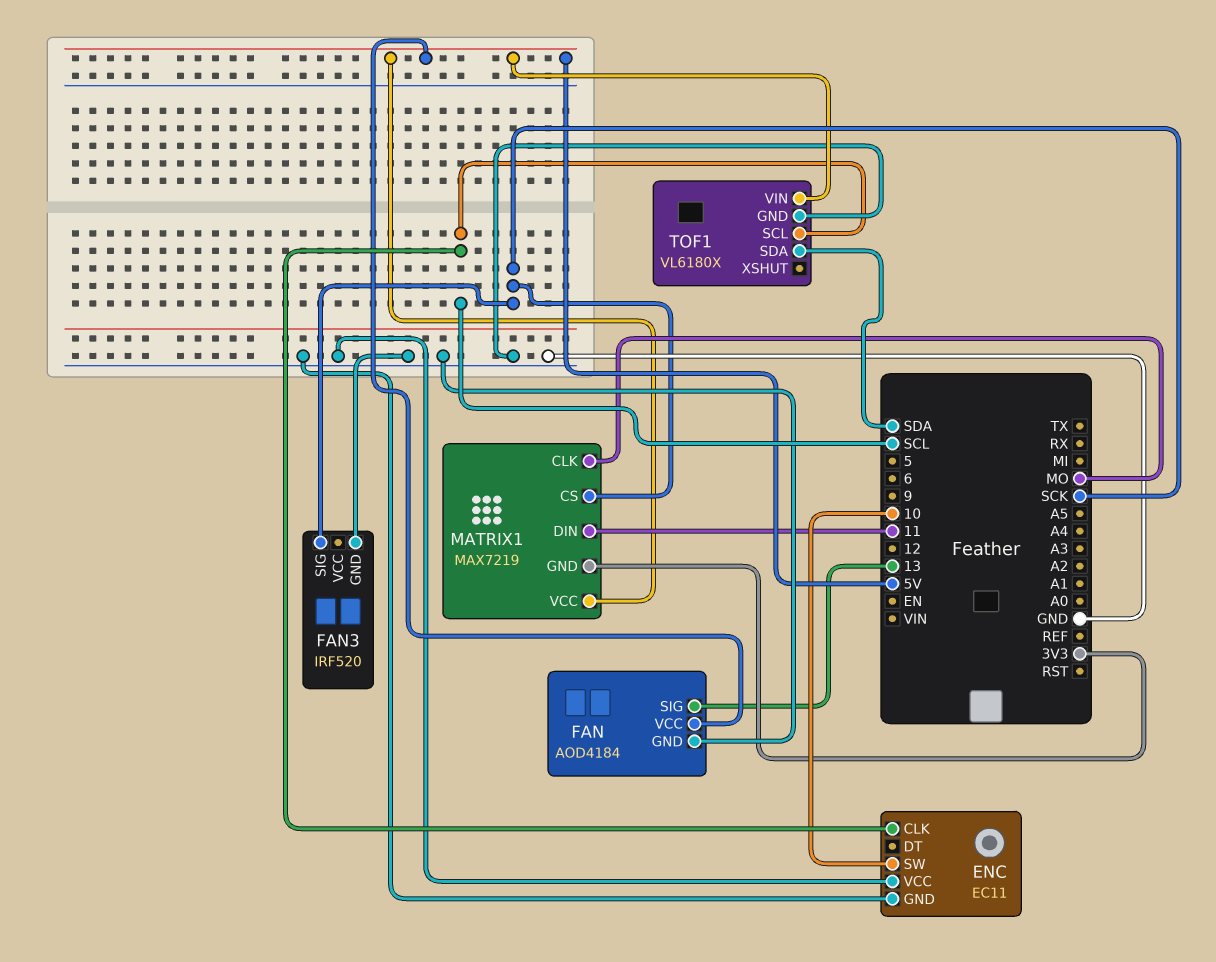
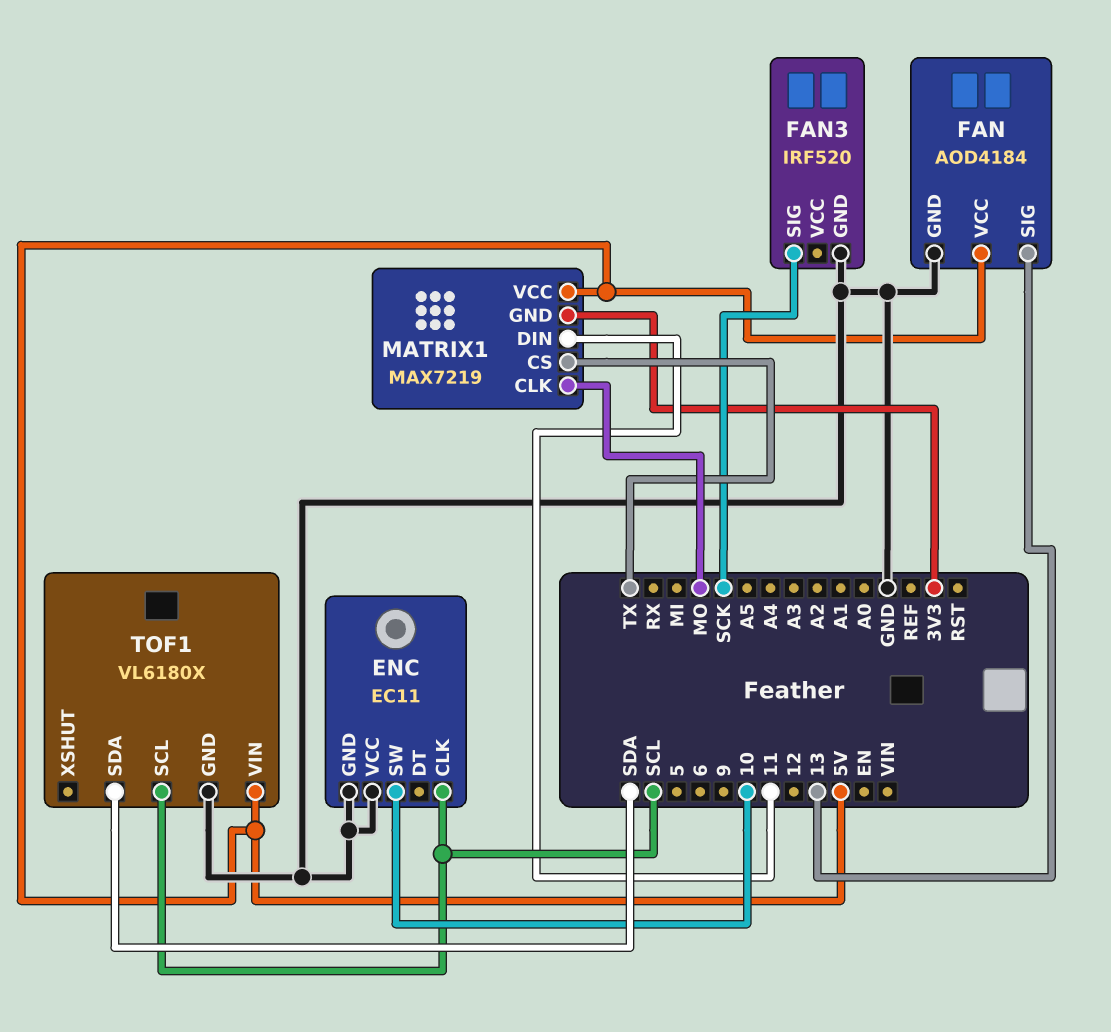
MATRIX1 pin CS: SCK -> TX

